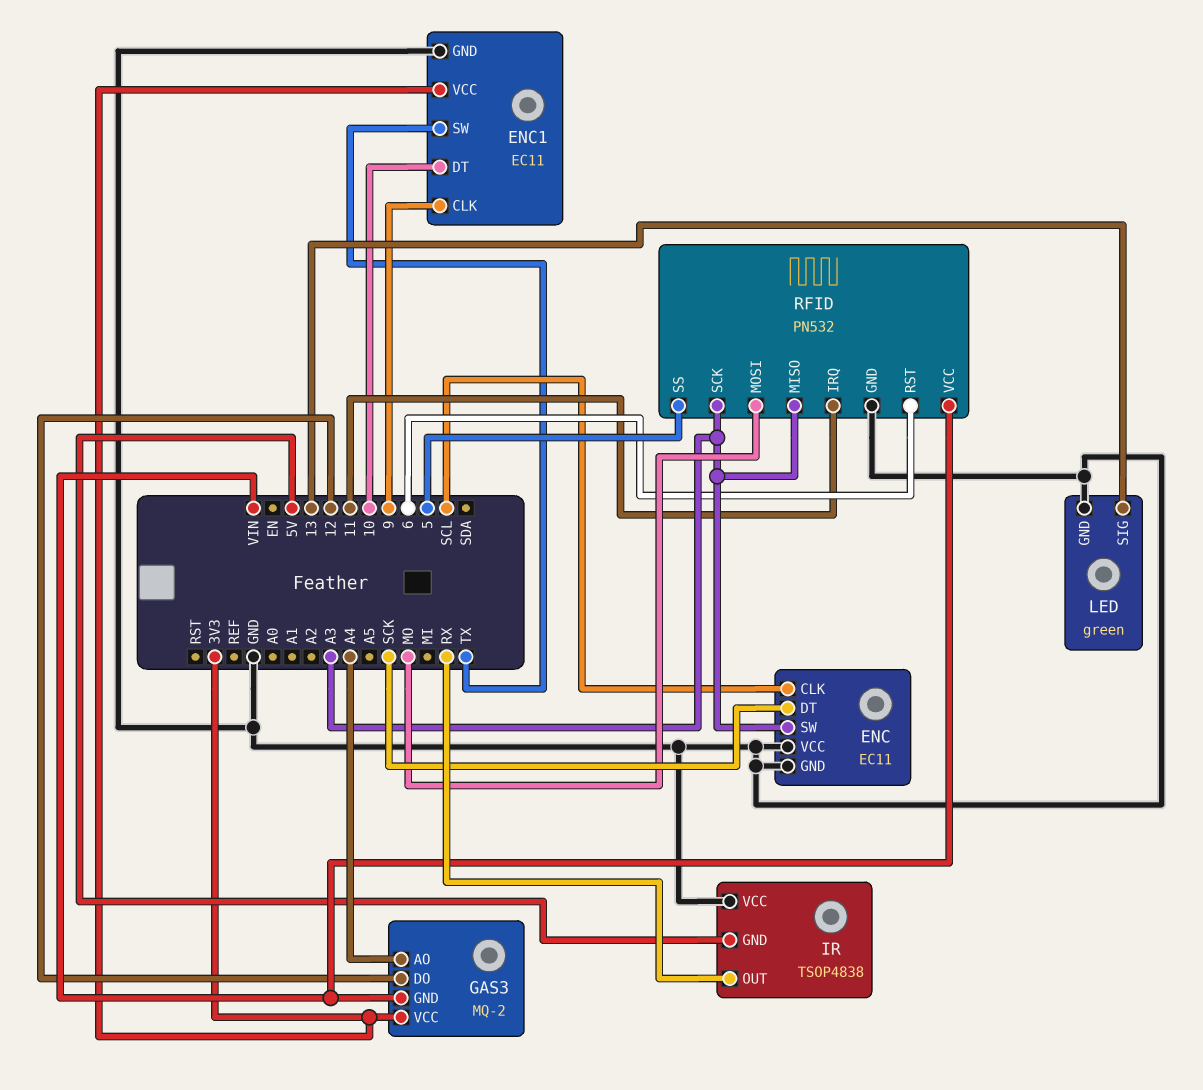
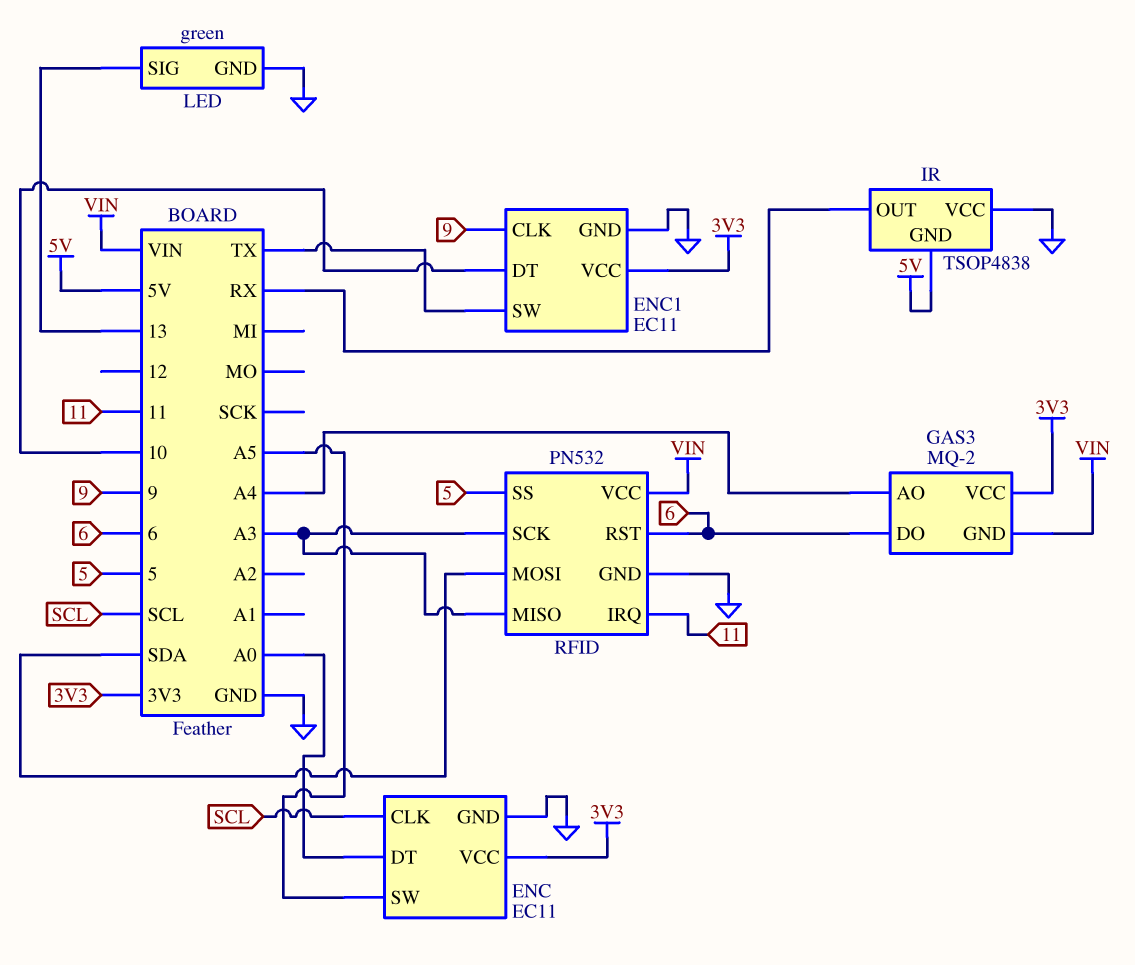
ENC pin DT: SCK -> A0
ENC pin SW: A3 -> A5
ENC pin VCC: GND -> 3V3
GAS3 pin DO: 12 -> 6
RFID pin MOSI: MO -> SDA

